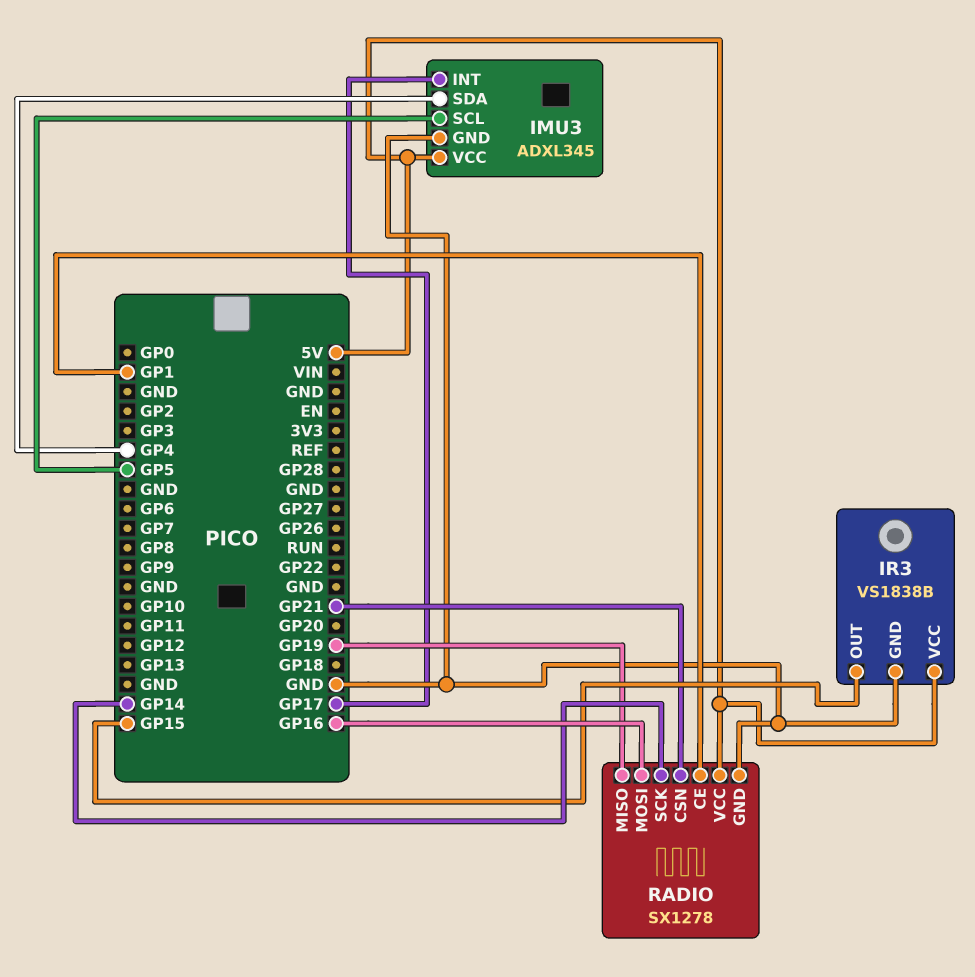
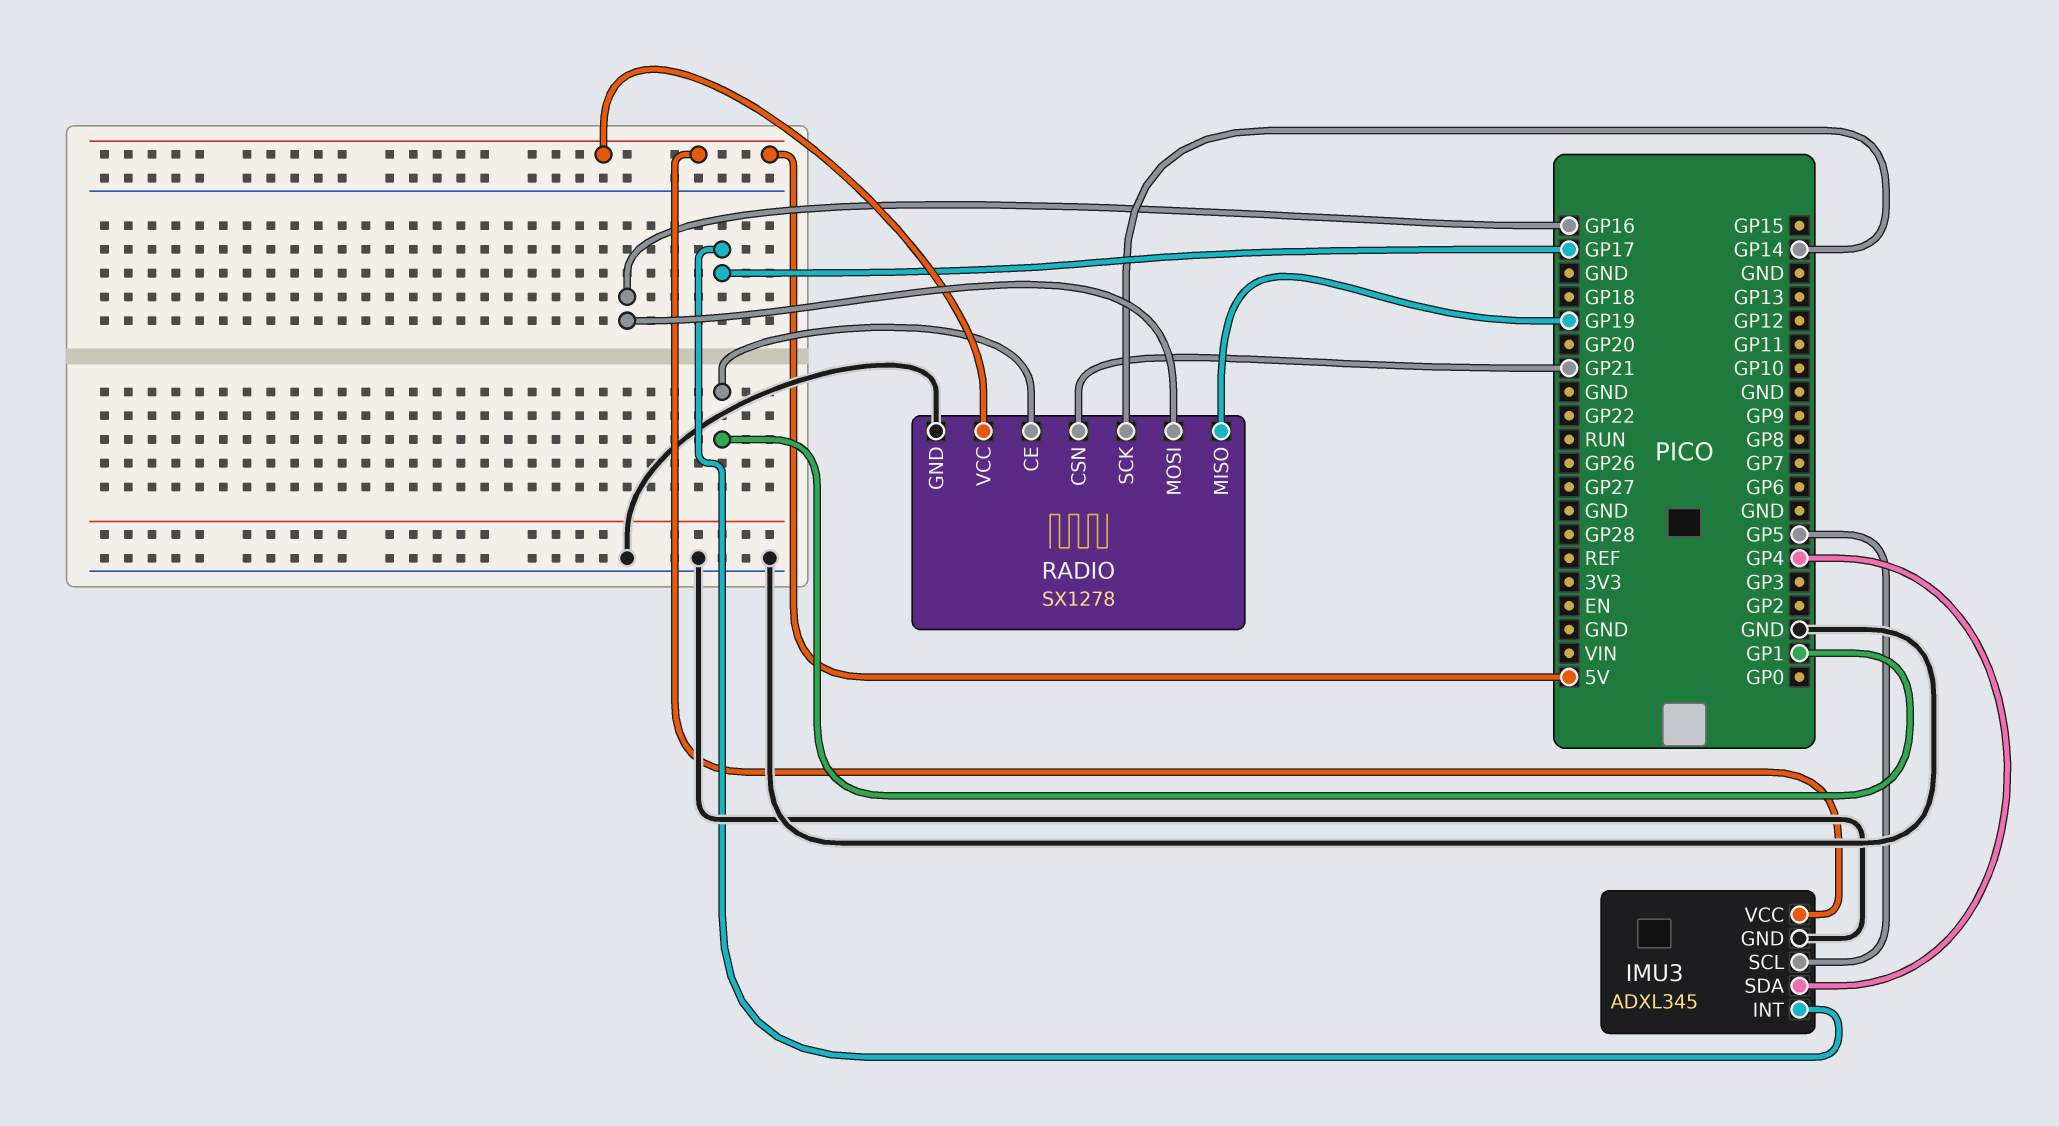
IR3: VS1838B -> none
IR3 pin GND: GND -> none
IR3 pin OUT: GP15 -> none
IR3 pin VCC: 5V -> none

